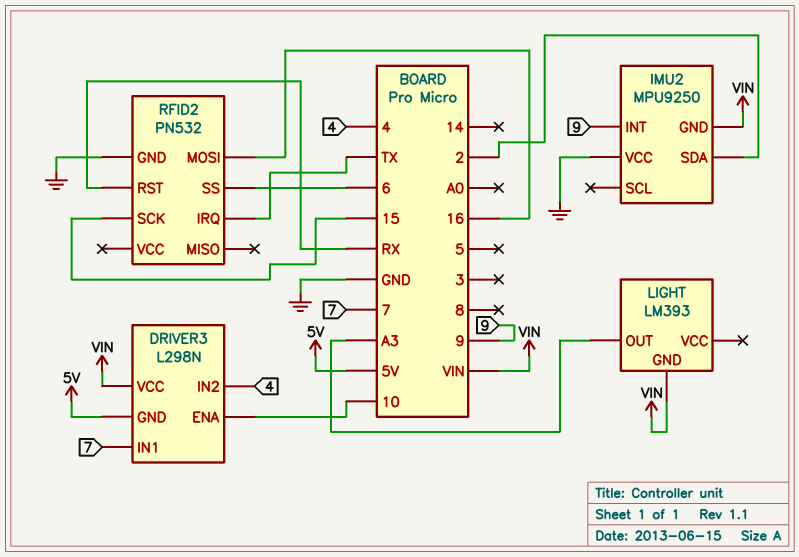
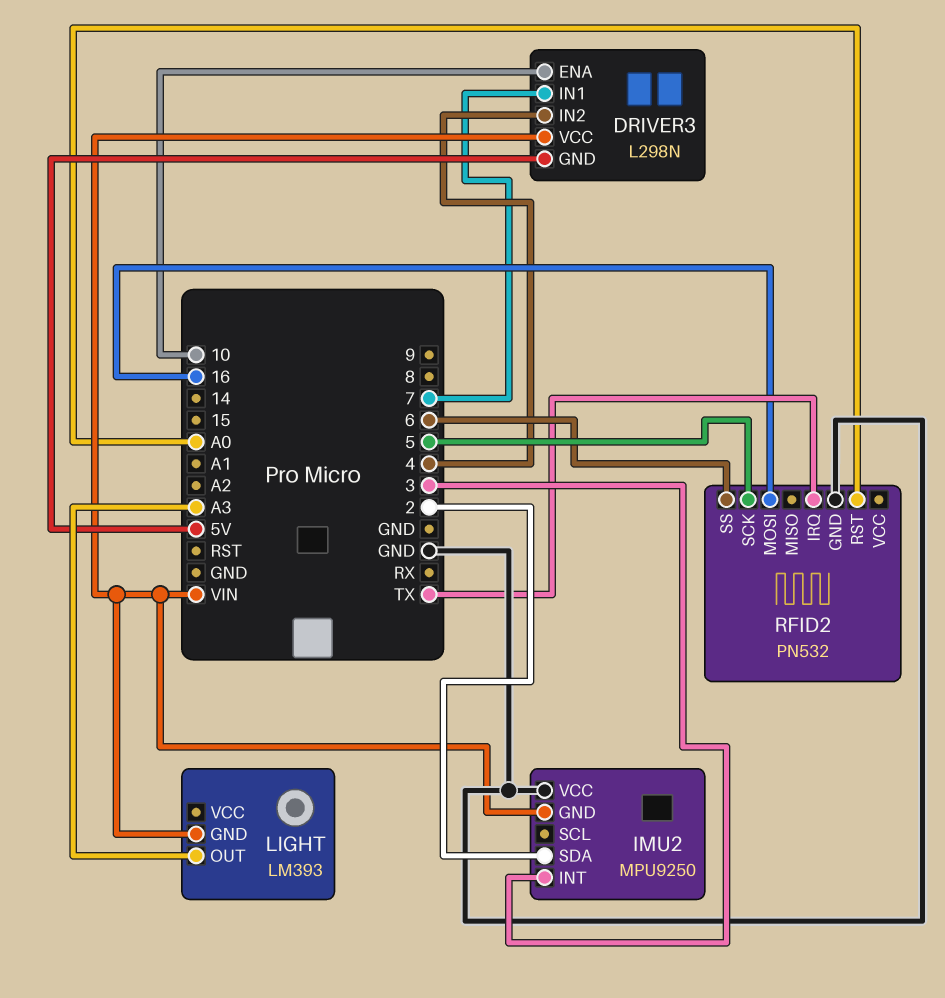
IMU2 pin INT: 9 -> 3
RFID2 pin RST: RX -> A0
RFID2 pin SCK: 15 -> 5

